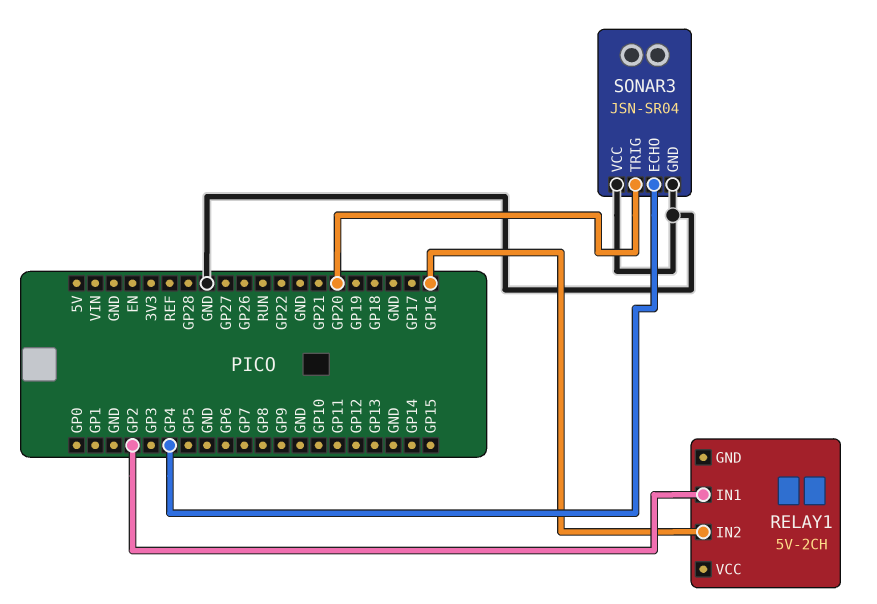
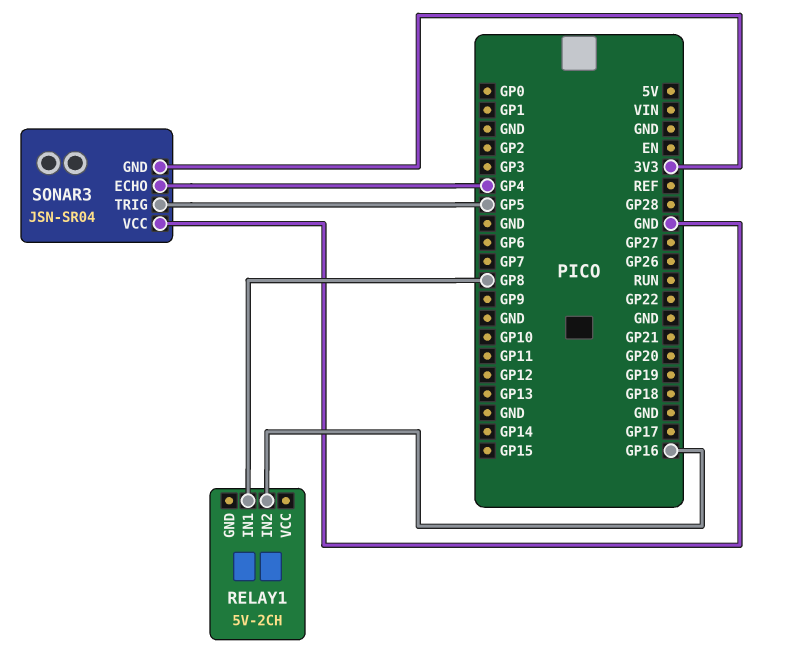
RELAY1 pin IN1: GP2 -> GP8
SONAR3 pin GND: GND -> 3V3
SONAR3 pin TRIG: GP20 -> GP5

